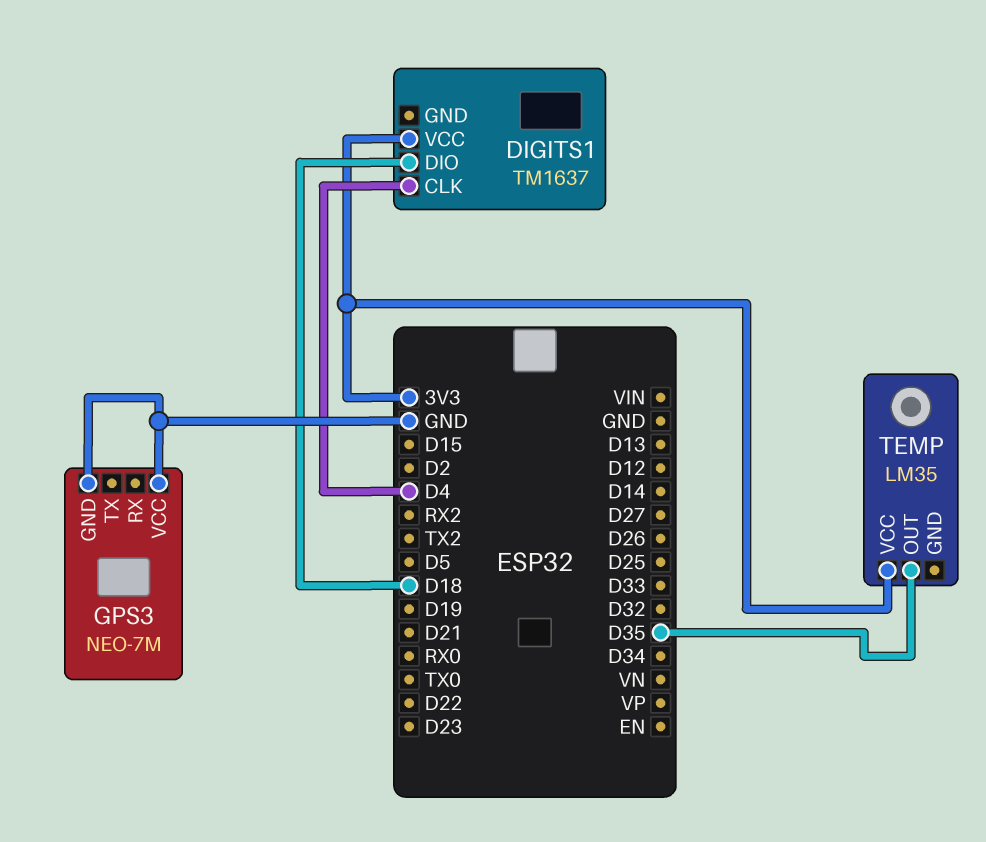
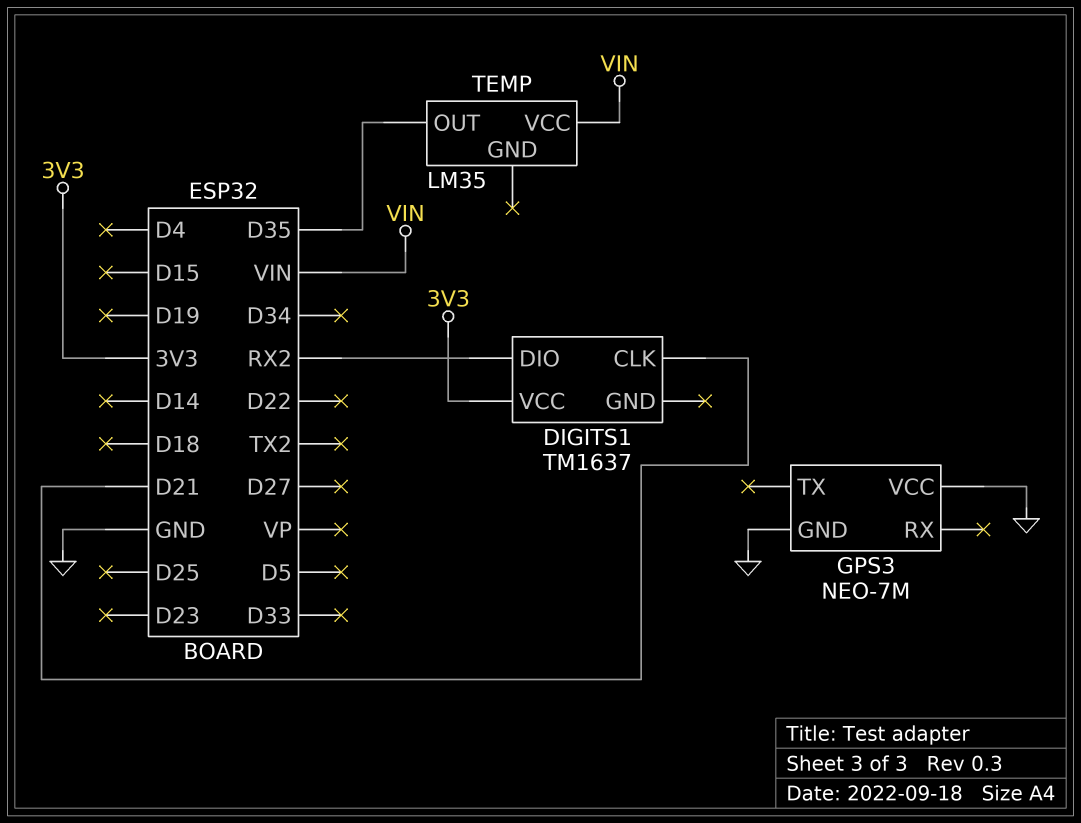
DIGITS1 pin CLK: D4 -> D21
DIGITS1 pin DIO: D18 -> RX2
TEMP pin VCC: 3V3 -> VIN

